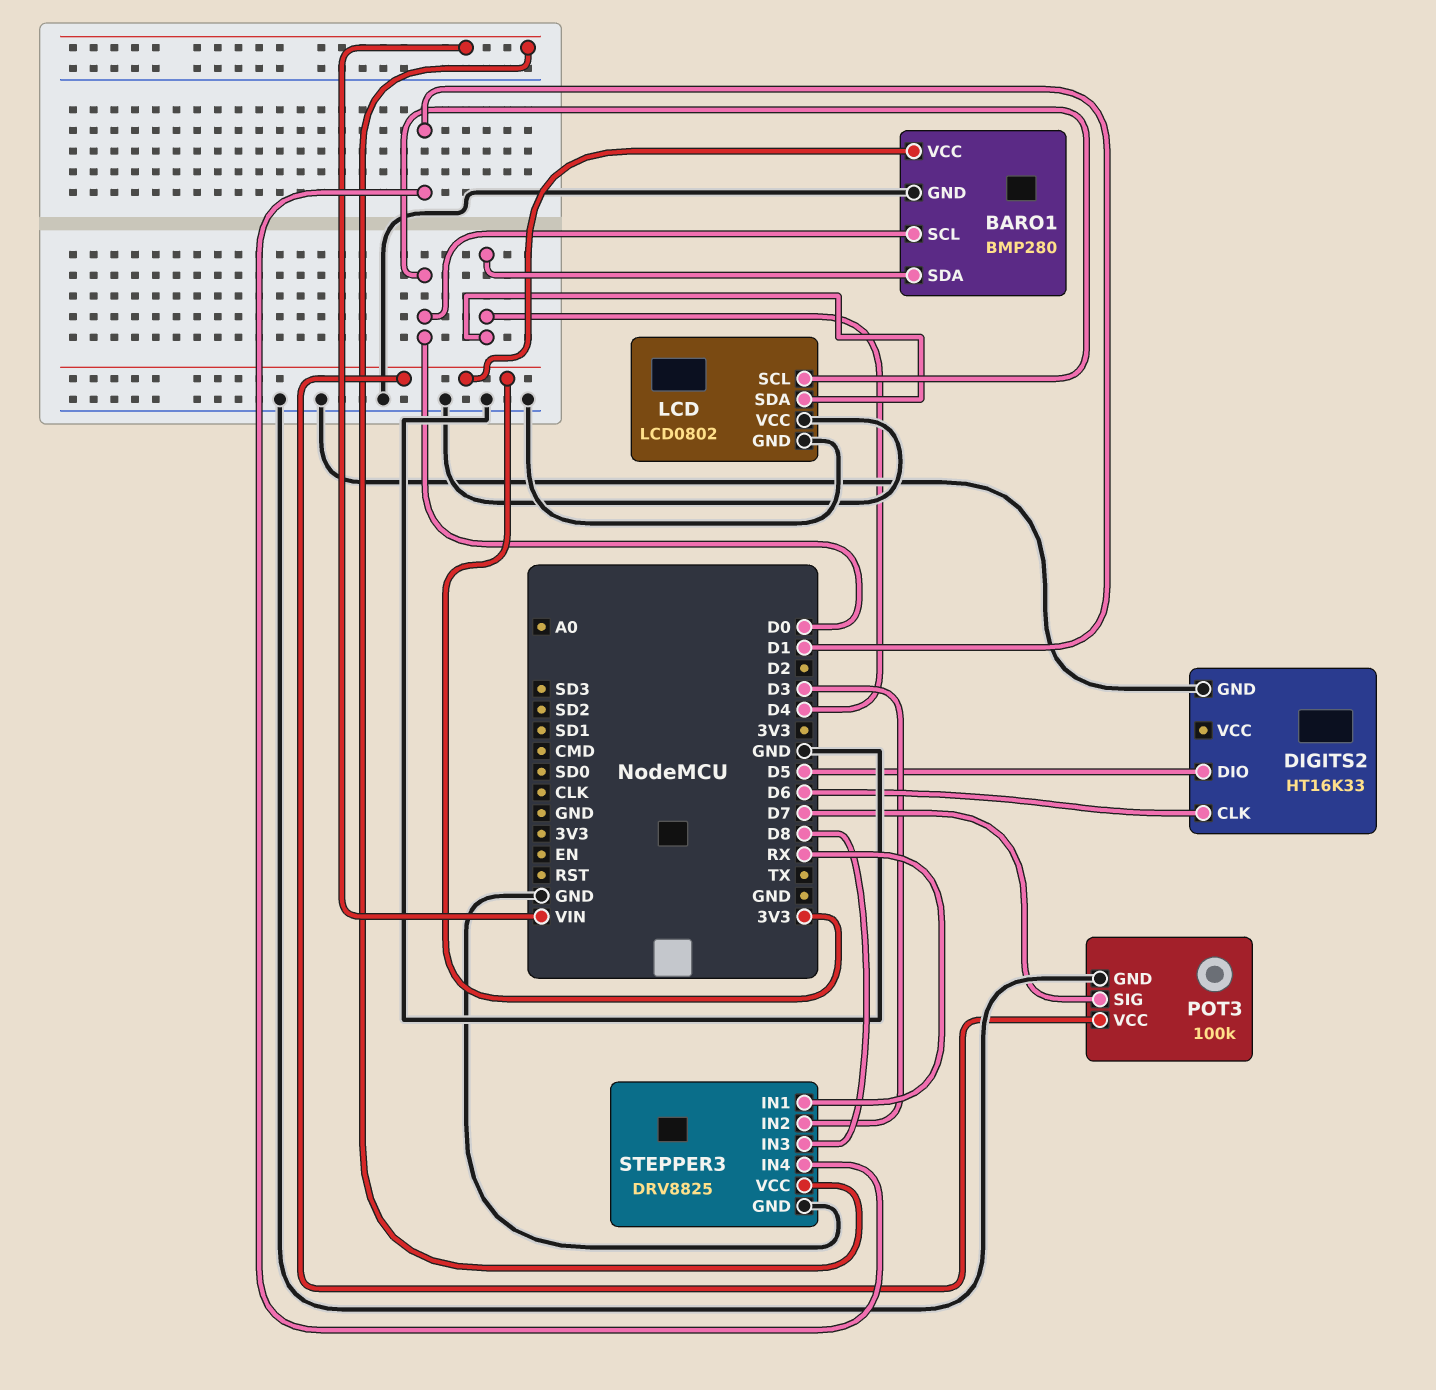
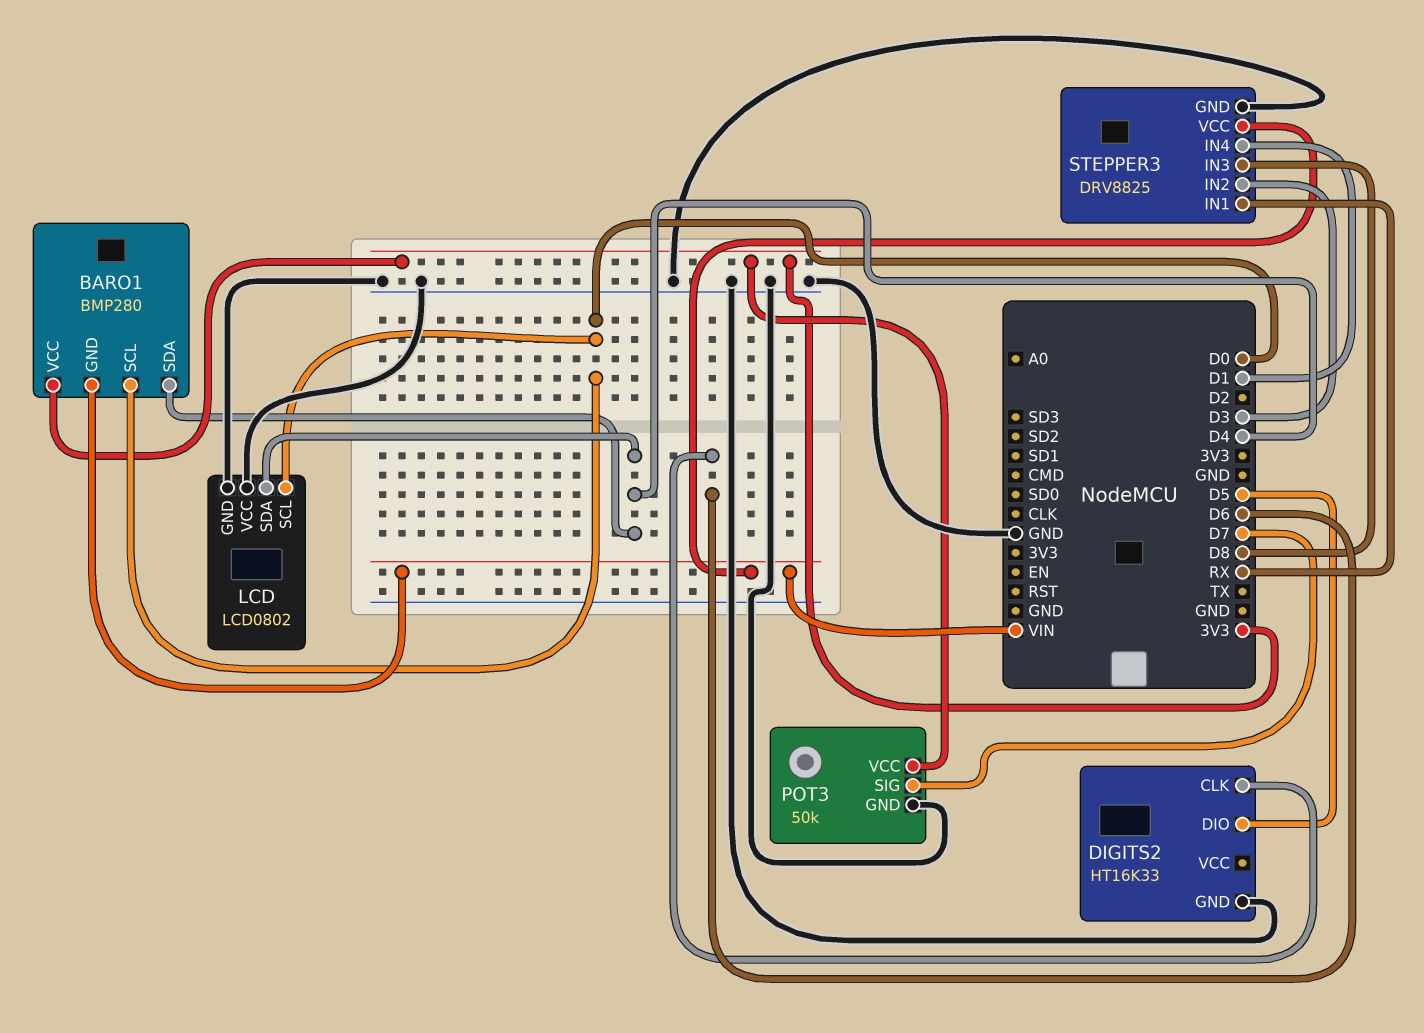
BARO1 pin GND: GND -> VIN
POT3: 100k -> 50k

